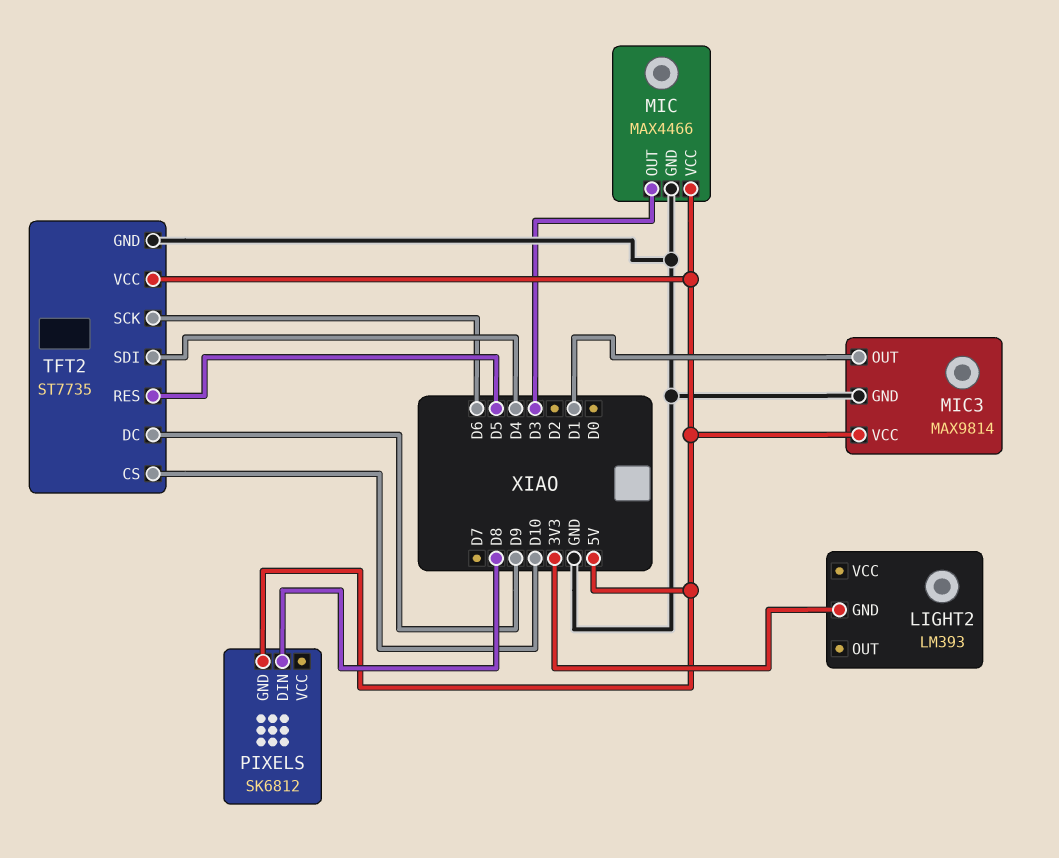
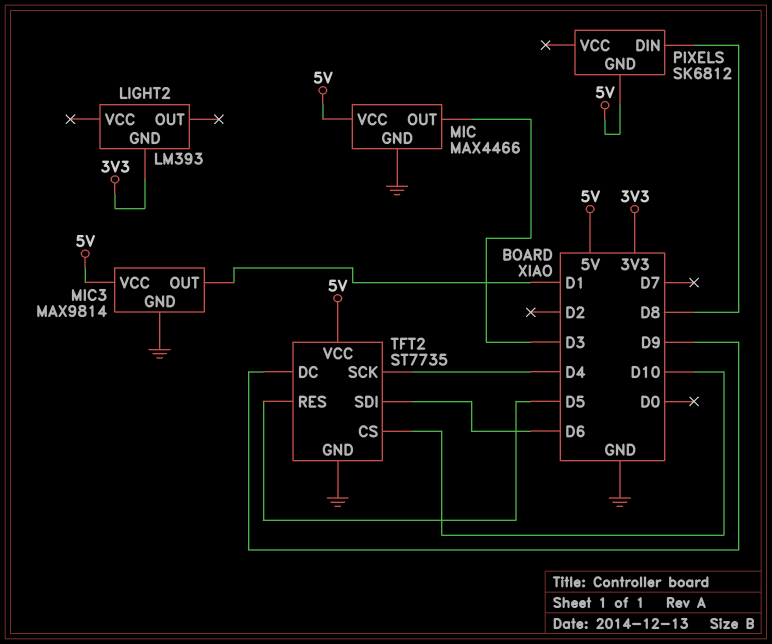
TFT2 pin SCK: D6 -> D4
TFT2 pin SDI: D4 -> D6

